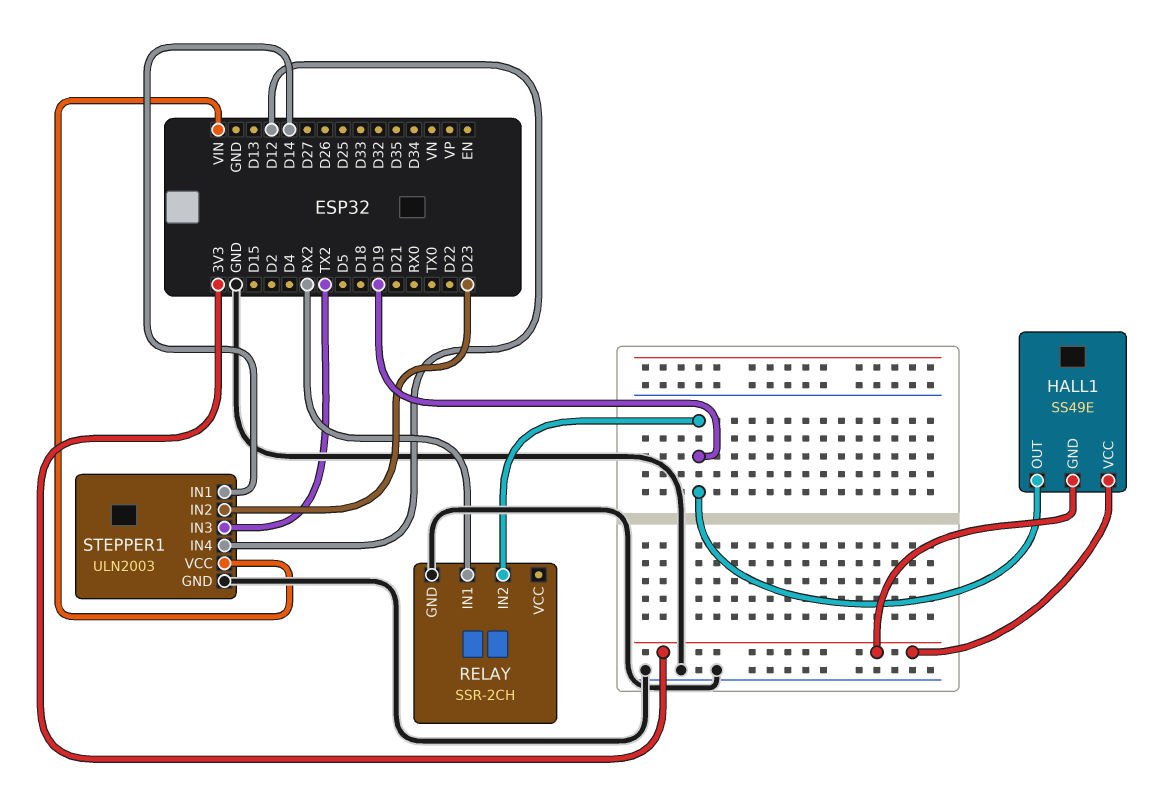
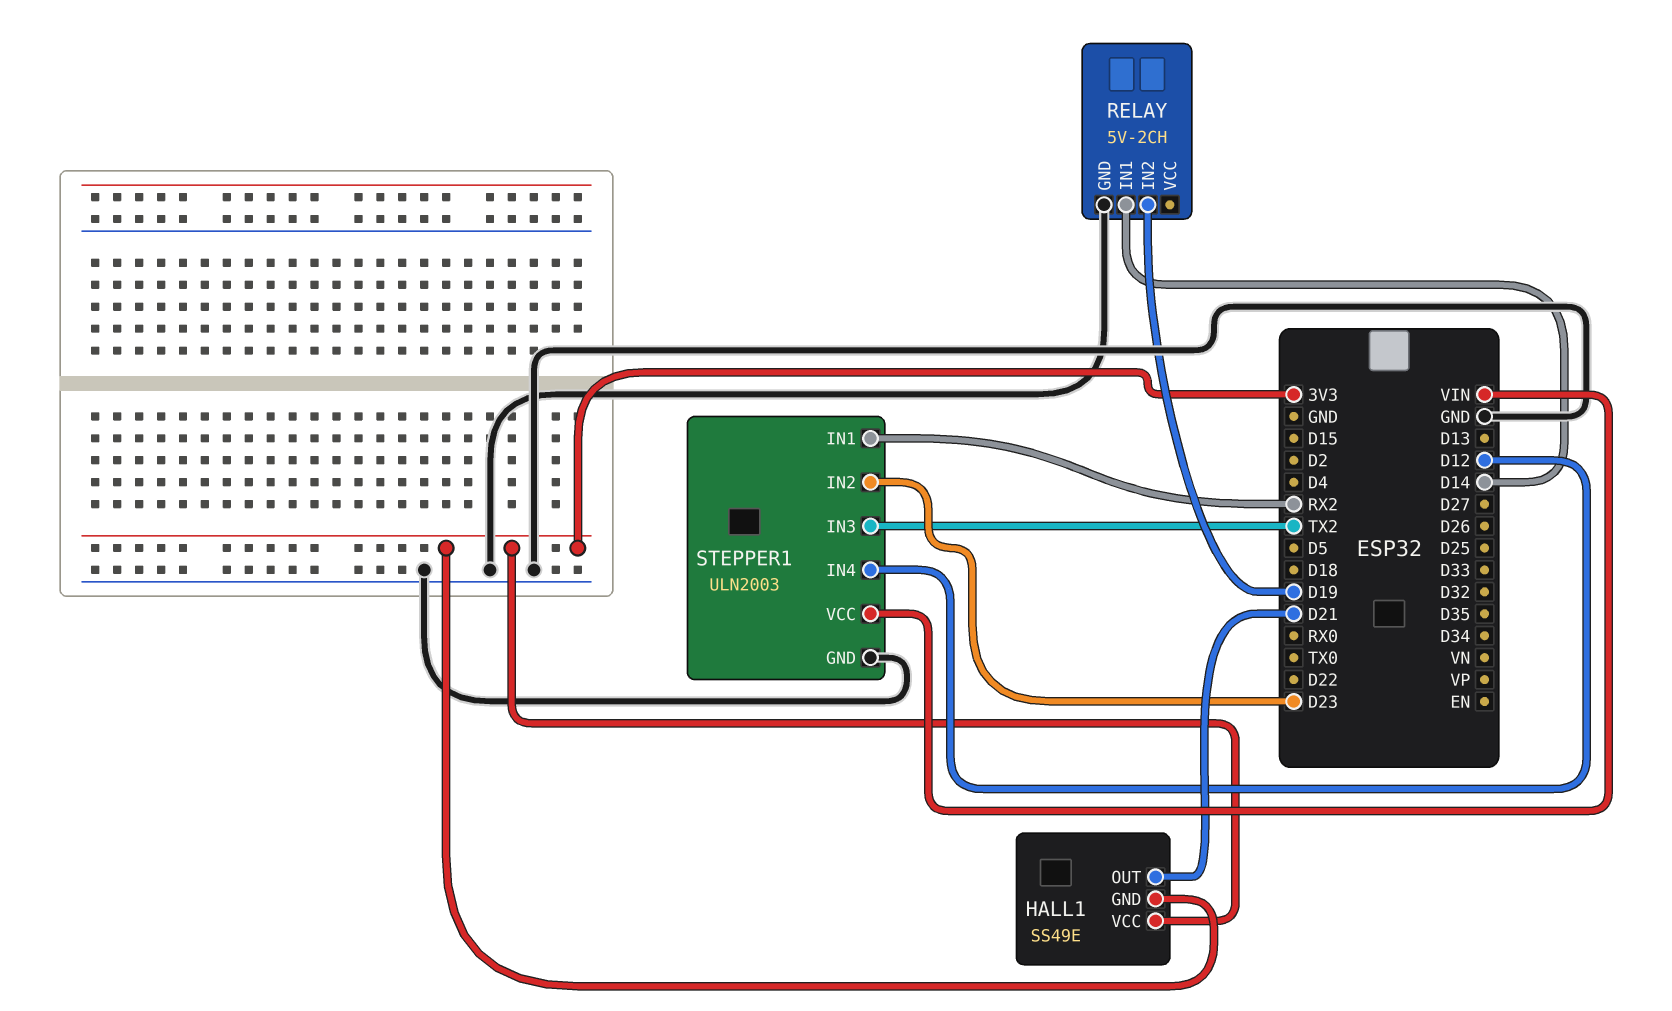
HALL1 pin OUT: D19 -> D21
RELAY: SSR-2CH -> 5V-2CH
RELAY pin IN1: RX2 -> D14
STEPPER1 pin IN1: D14 -> RX2

